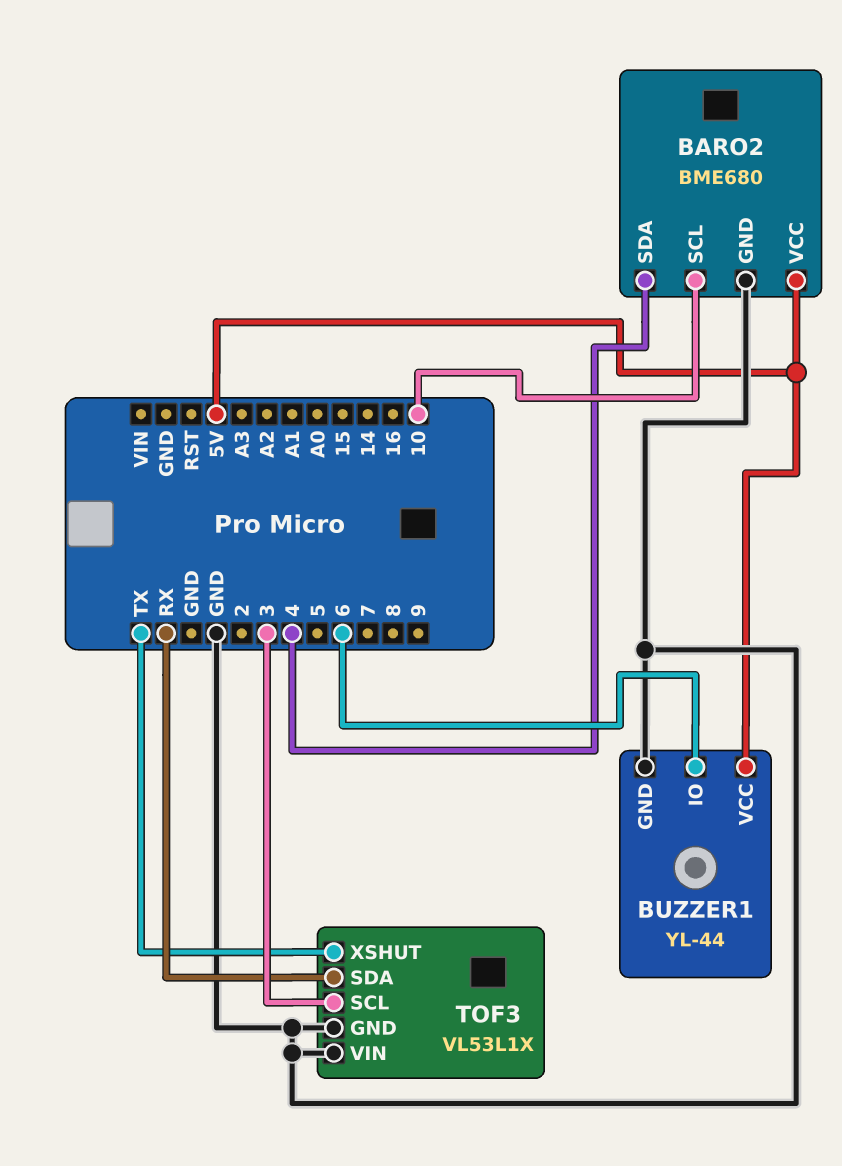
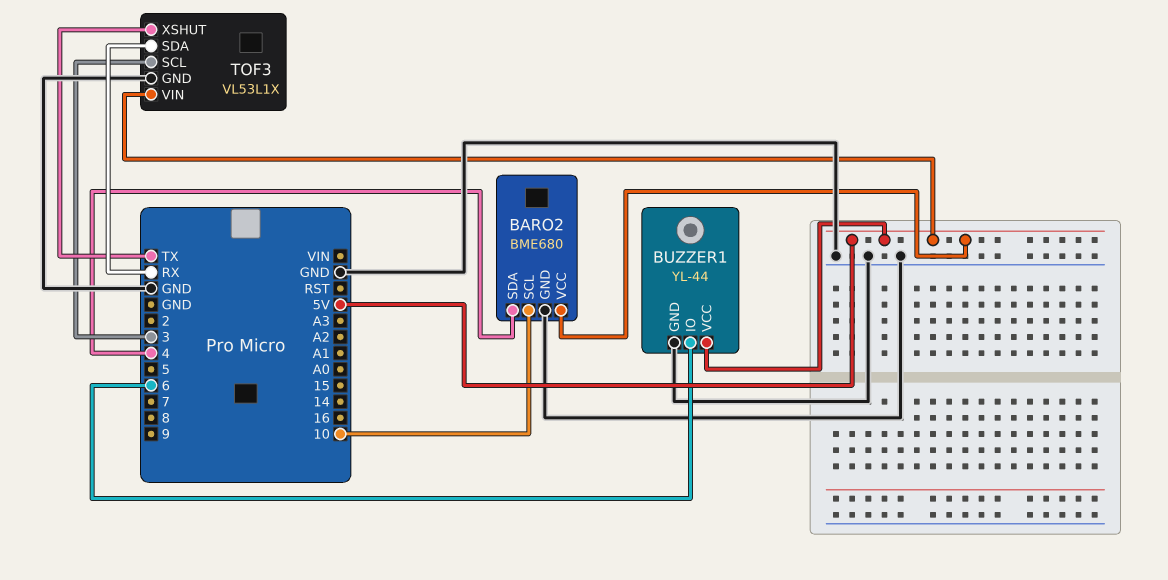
TOF3 pin VIN: GND -> 5V

